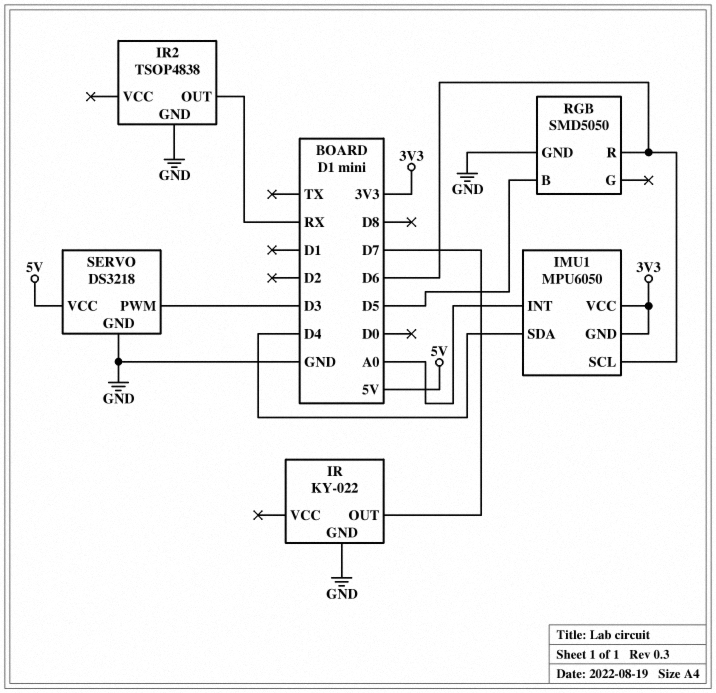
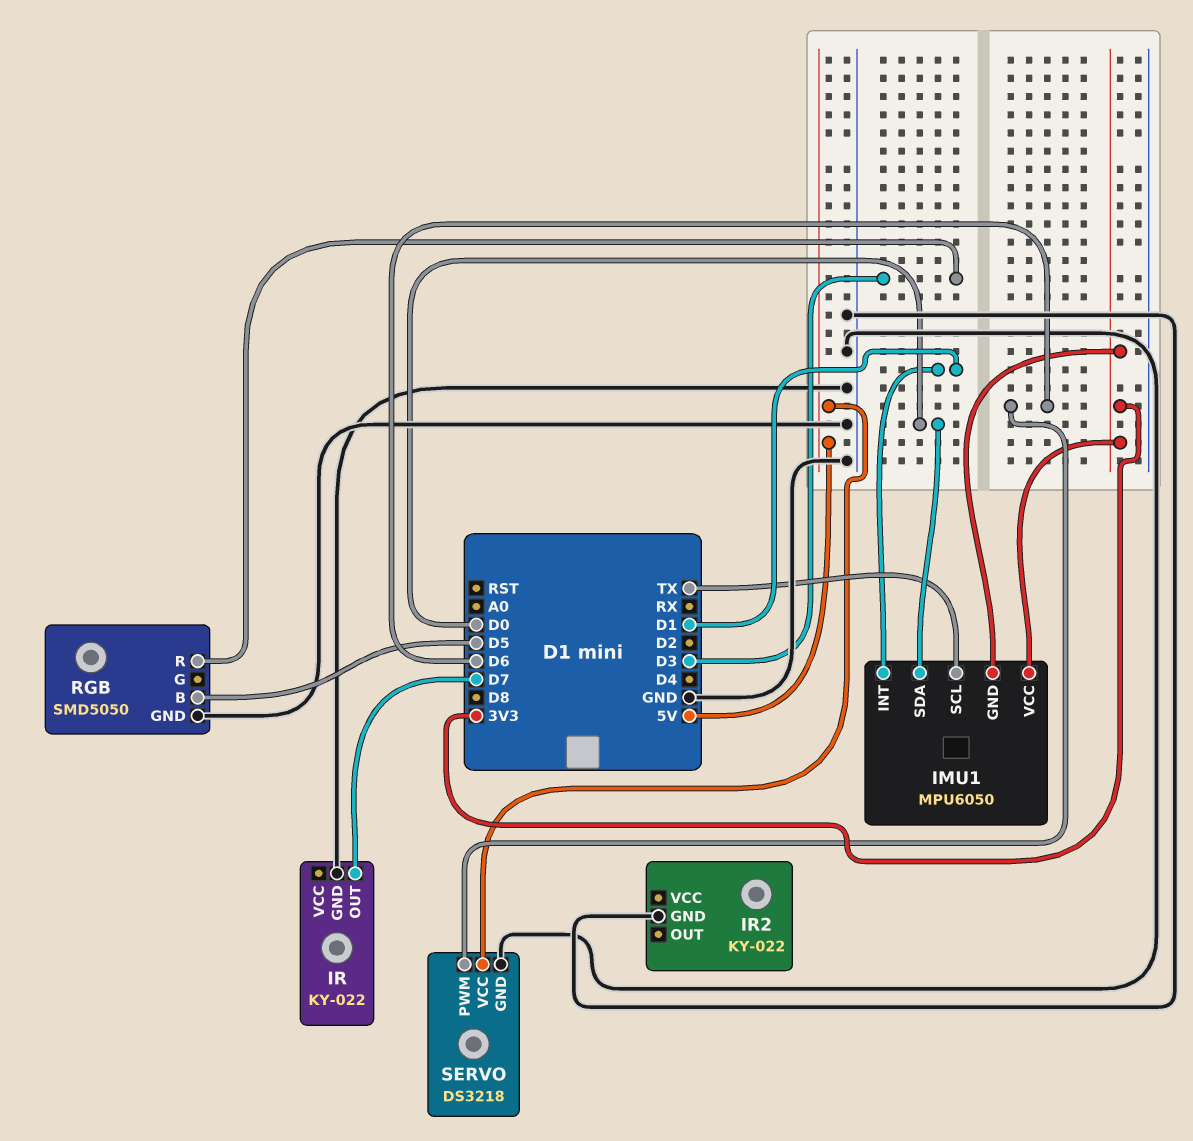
IMU1 pin INT: A0 -> D1
IMU1 pin SCL: D6 -> TX
IMU1 pin SDA: D4 -> D0
IR2: TSOP4838 -> KY-022
IR2 pin OUT: RX -> none
RGB pin R: D6 -> D3
SERVO pin PWM: D3 -> D6

